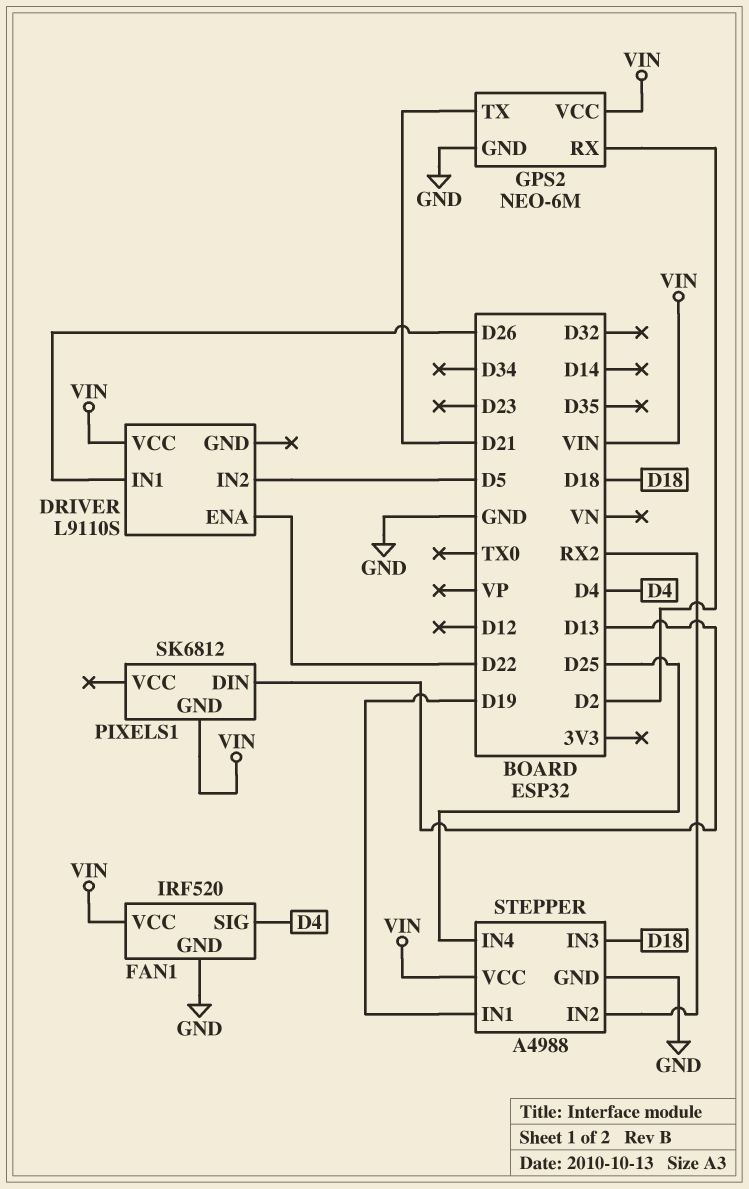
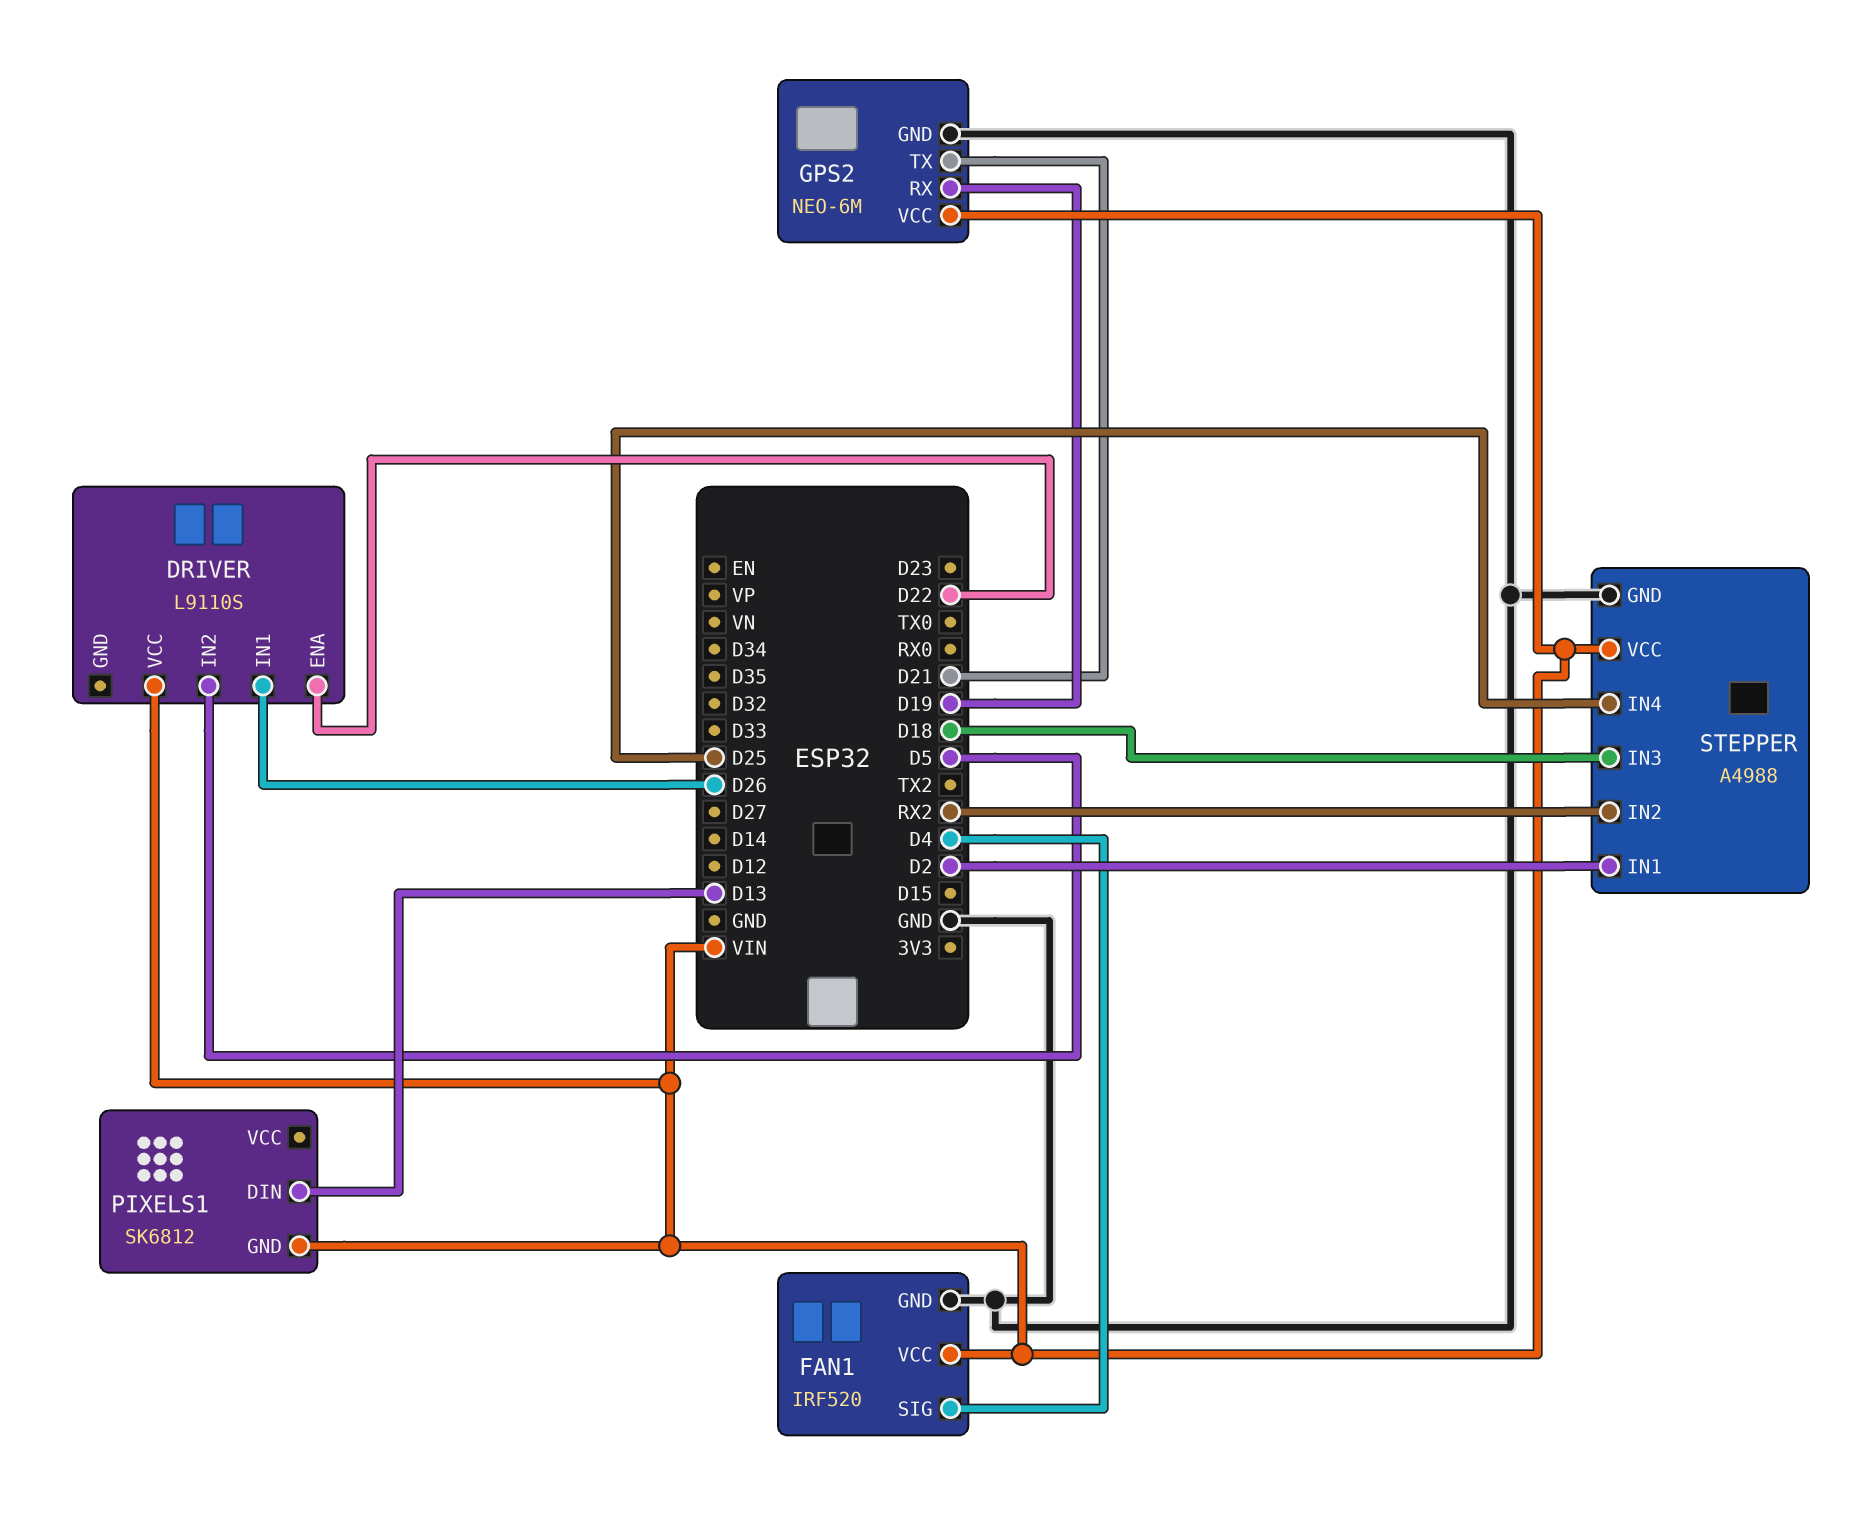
GPS2 pin RX: D2 -> D19
STEPPER pin IN1: D19 -> D2

